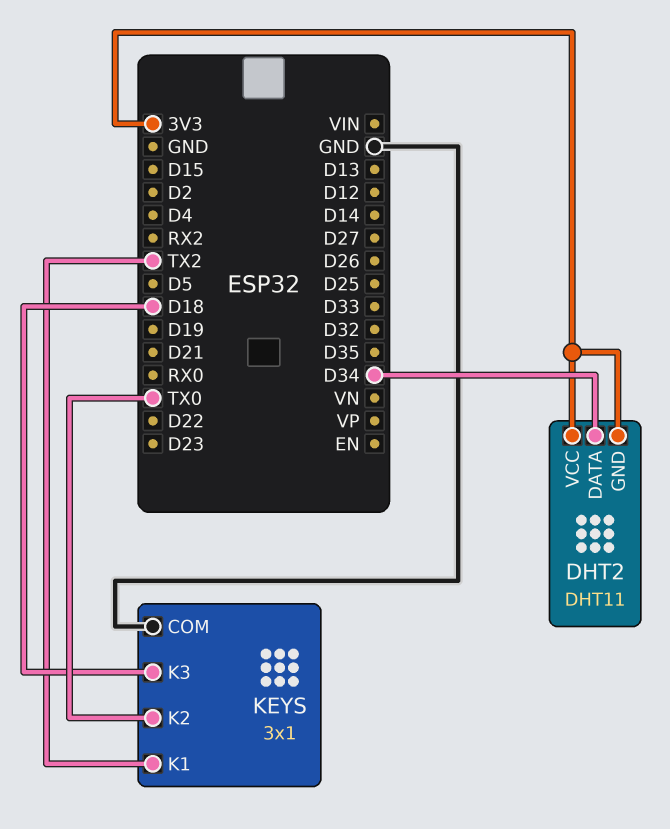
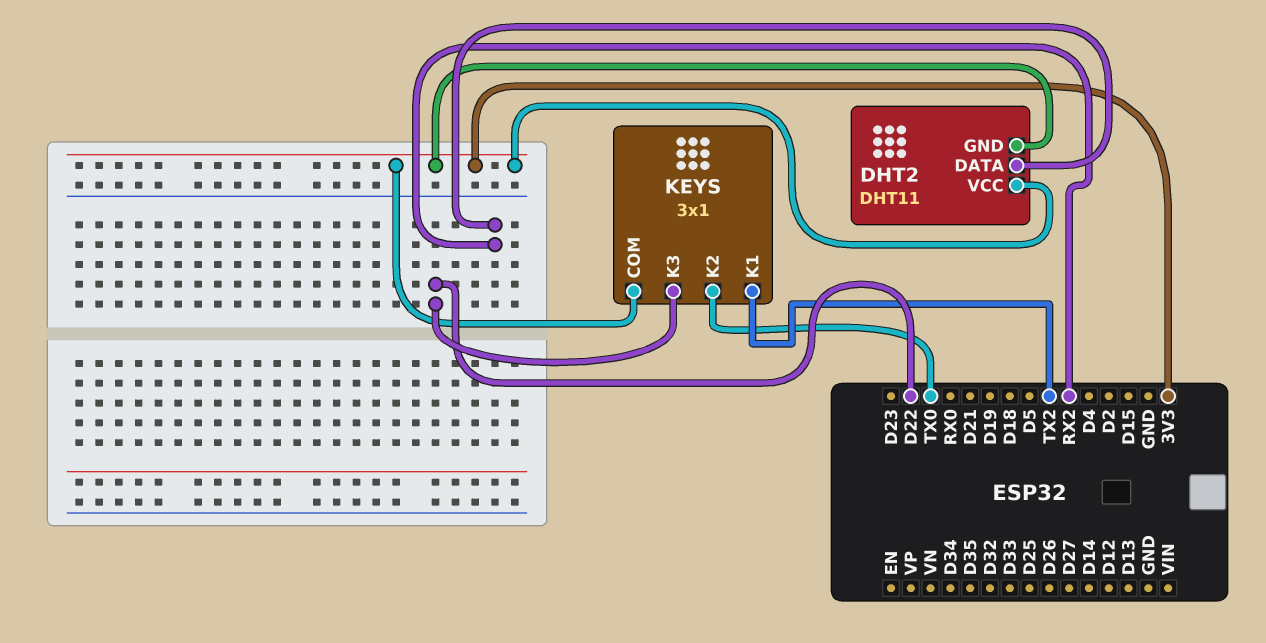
DHT2 pin DATA: D34 -> RX2
KEYS pin COM: GND -> 3V3
KEYS pin K3: D18 -> D22

